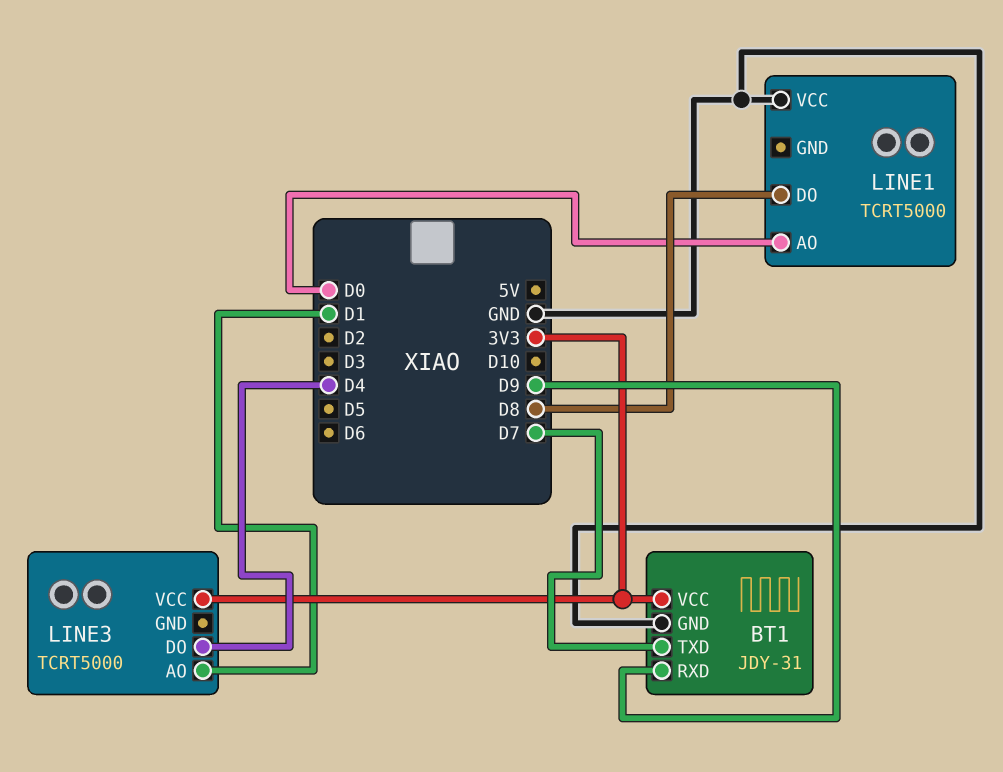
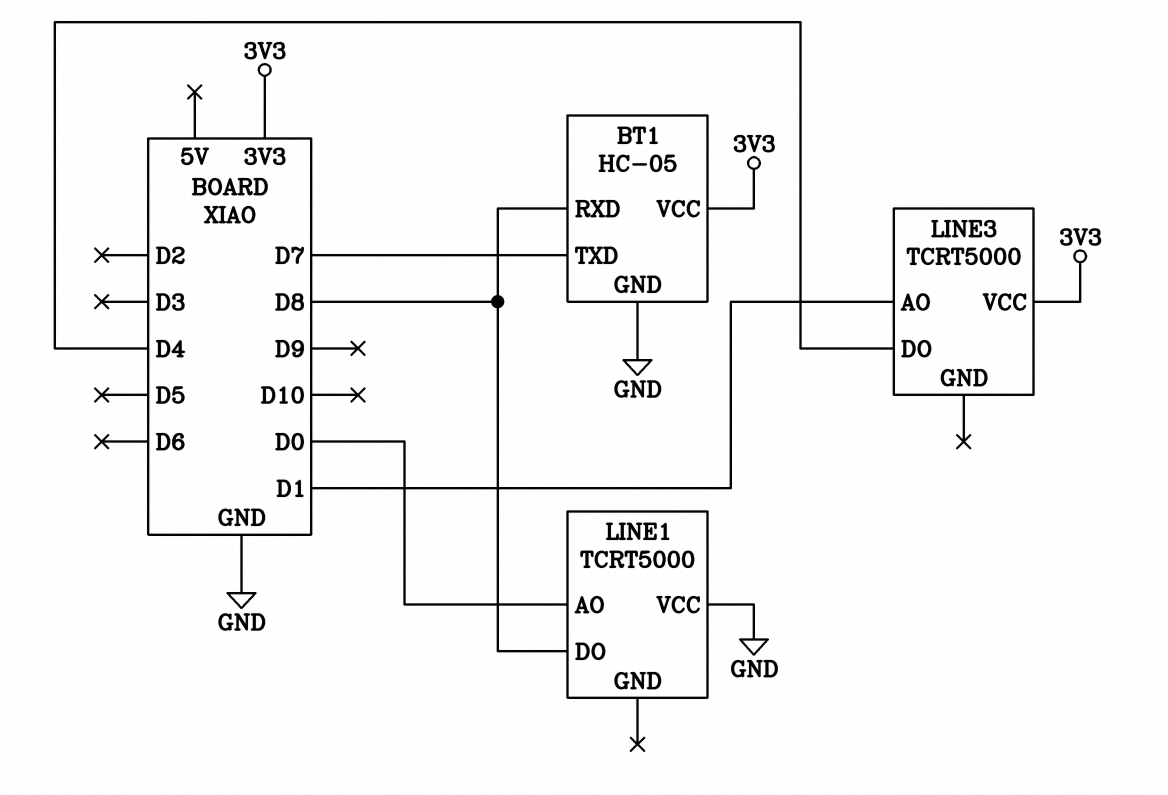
BT1: JDY-31 -> HC-05
BT1 pin RXD: D9 -> D8

